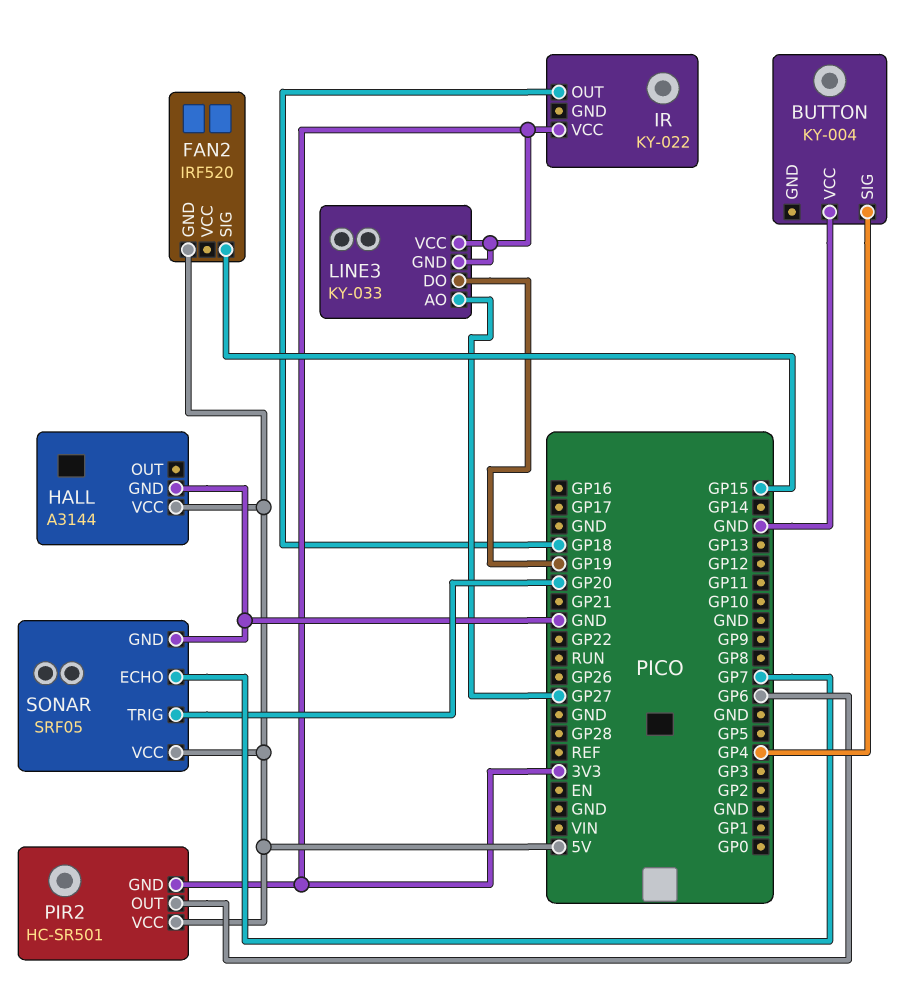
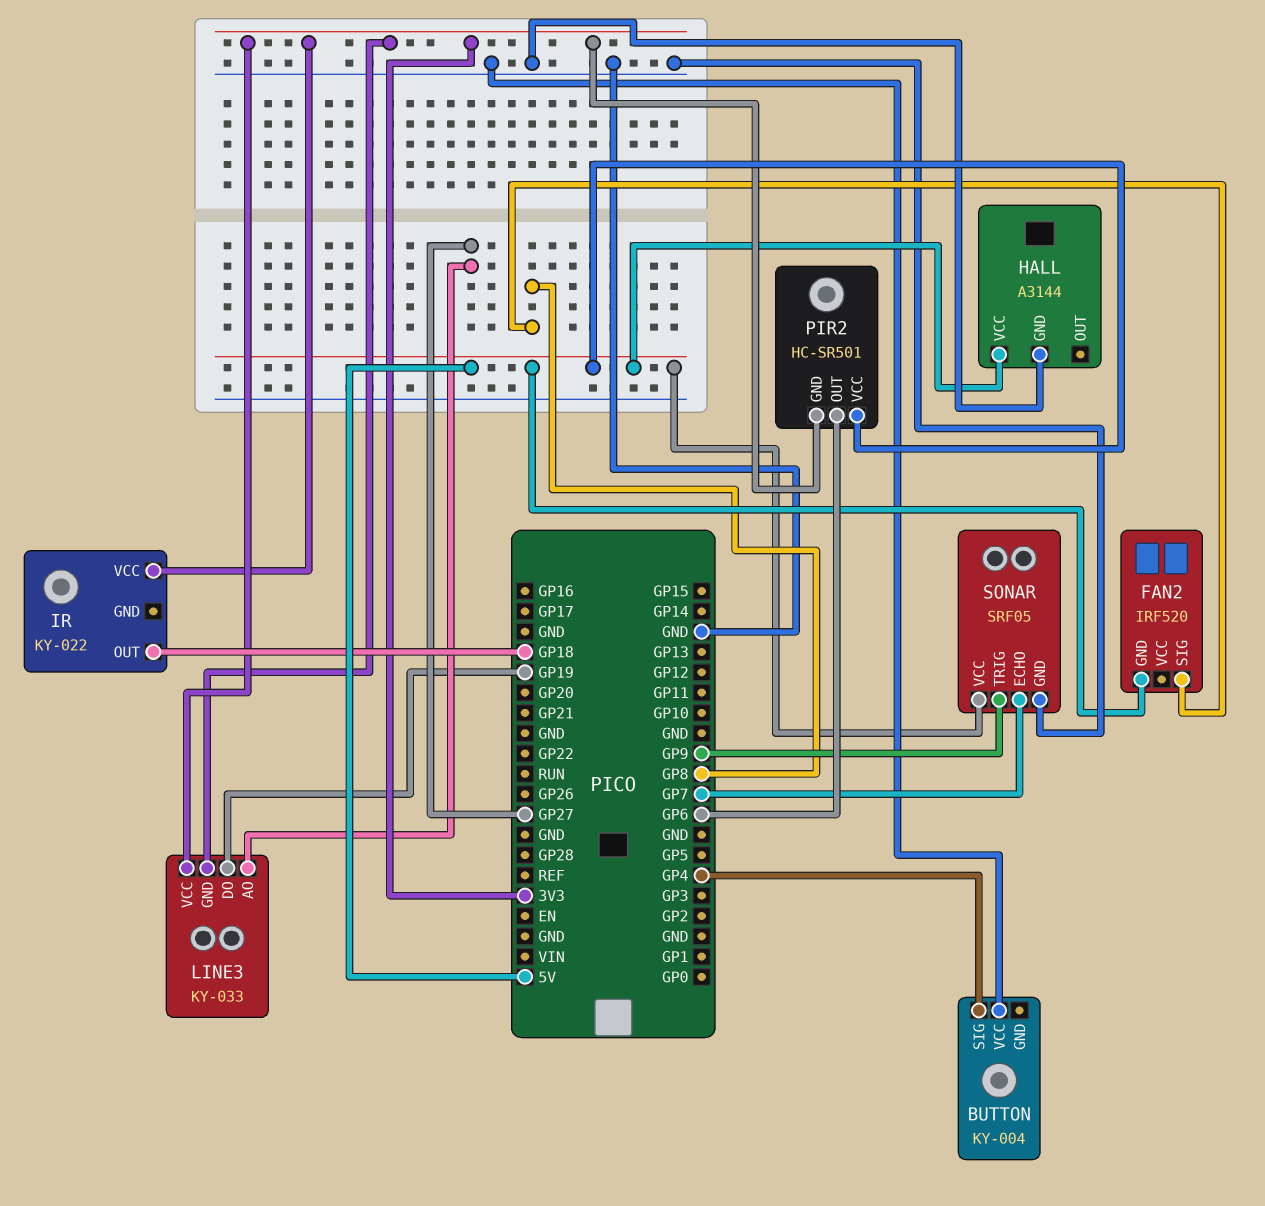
FAN2 pin SIG: GP15 -> GP8
SONAR pin TRIG: GP20 -> GP9

